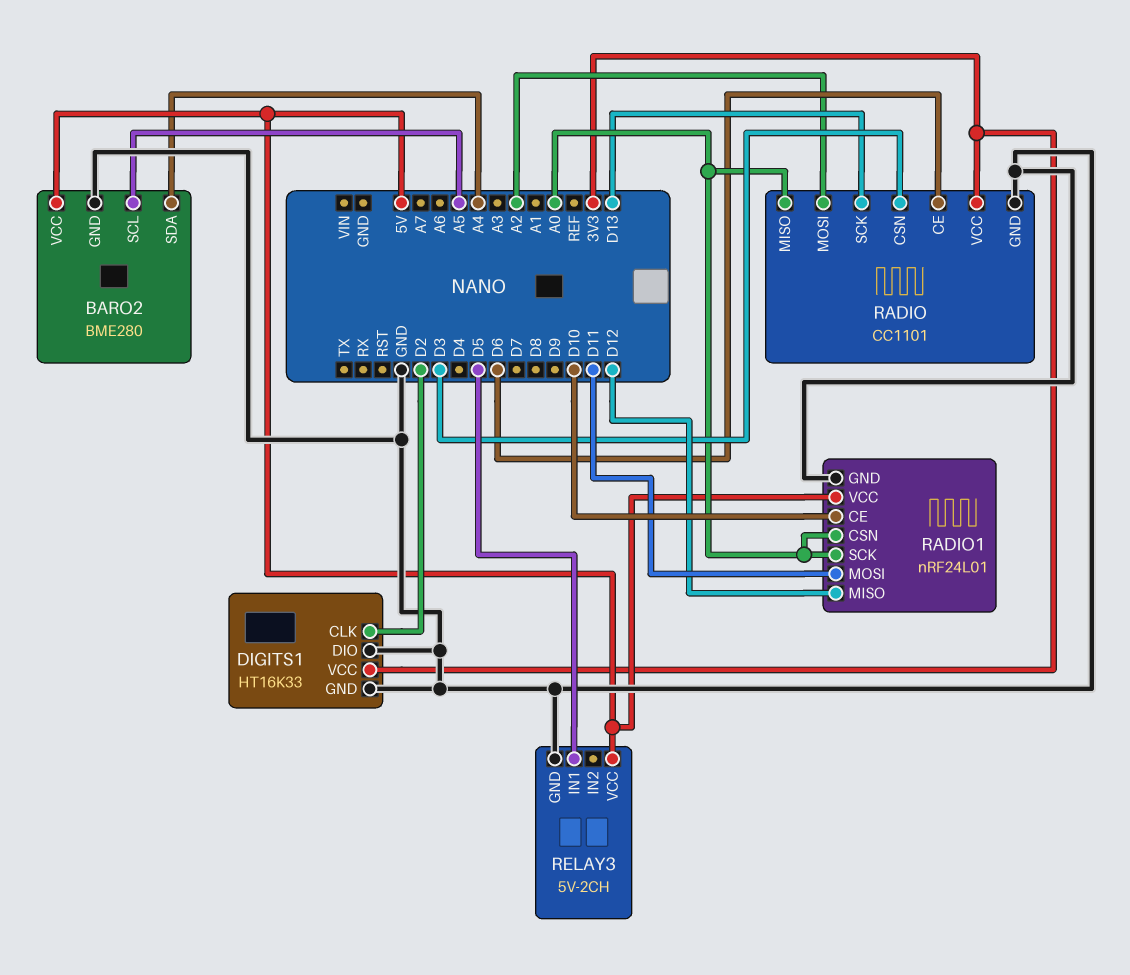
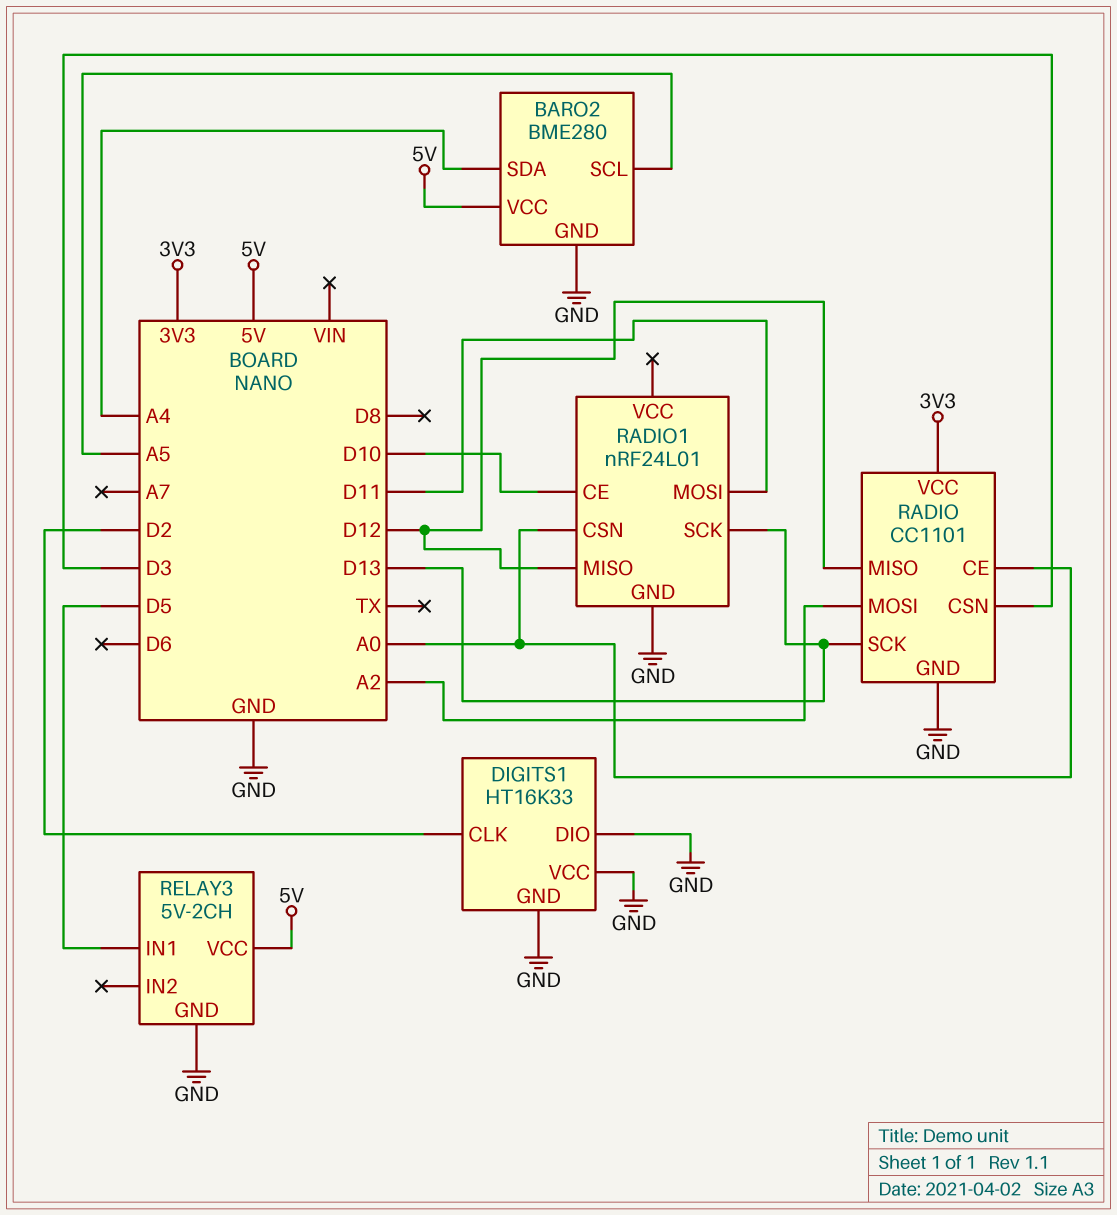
DIGITS1 pin VCC: 3V3 -> GND
RADIO pin CE: D6 -> A0
RADIO pin MISO: A0 -> D12
RADIO1 pin SCK: A0 -> D13
RADIO1 pin VCC: 5V -> none

